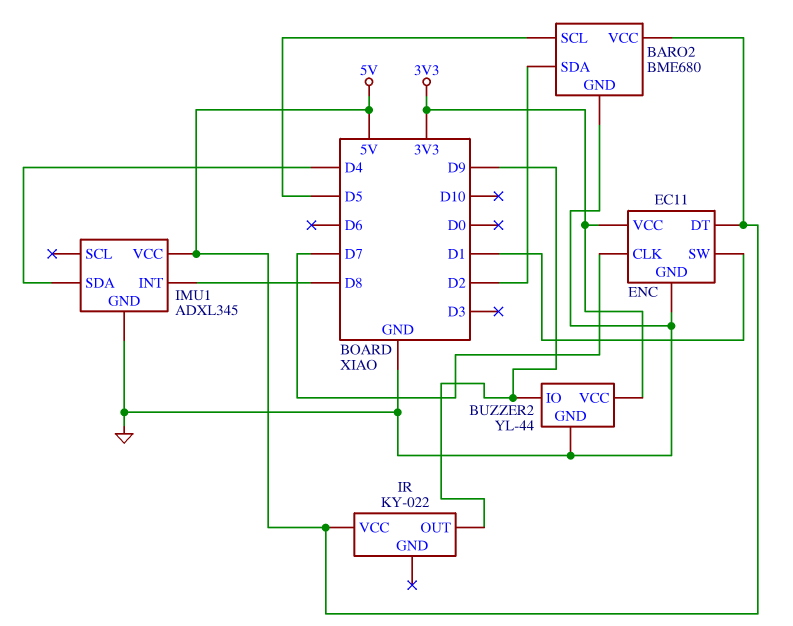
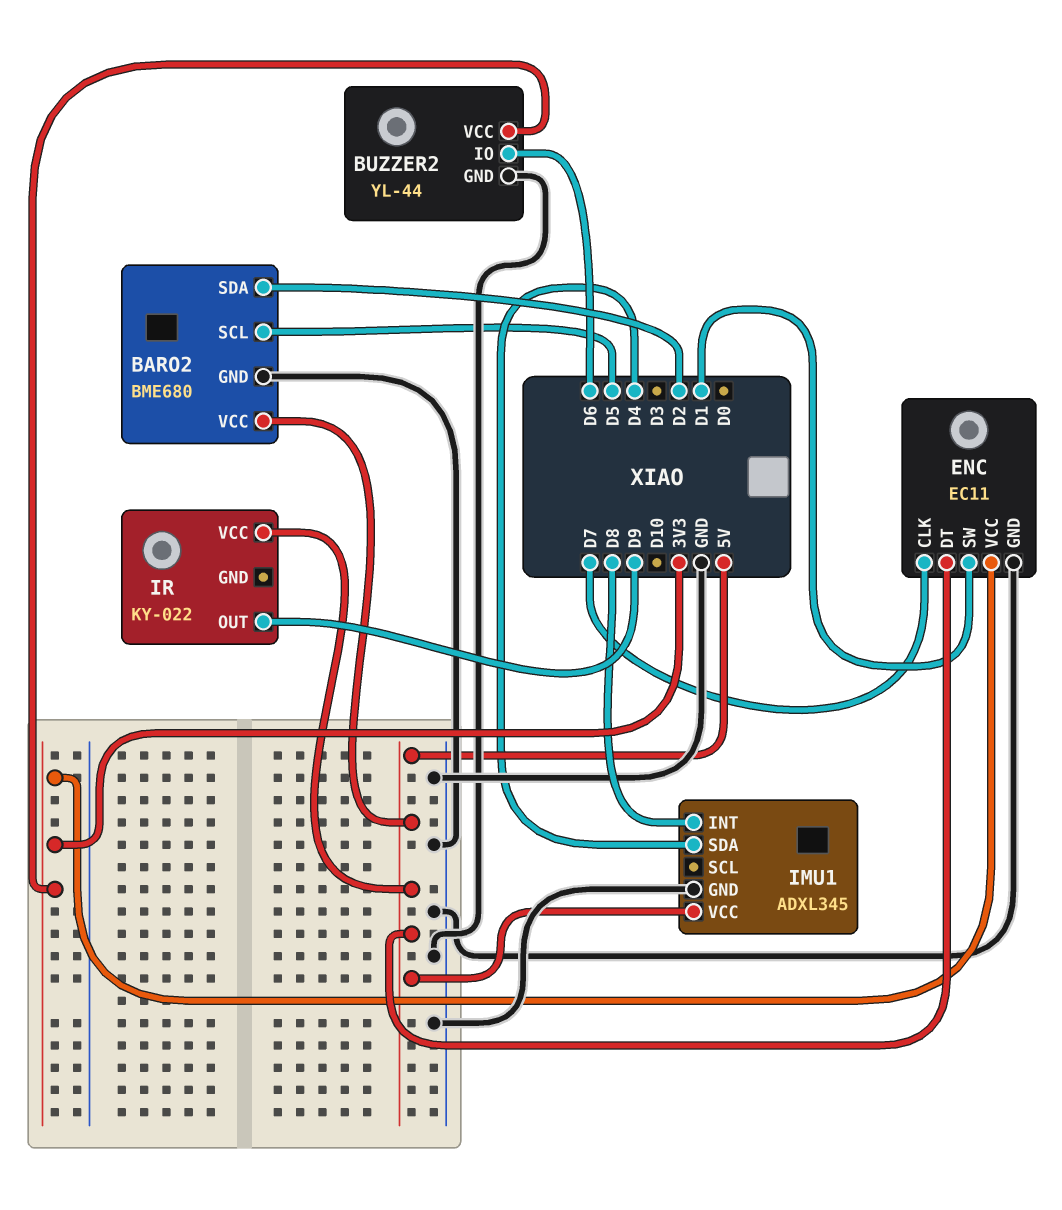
BUZZER2 pin IO: D9 -> D6

